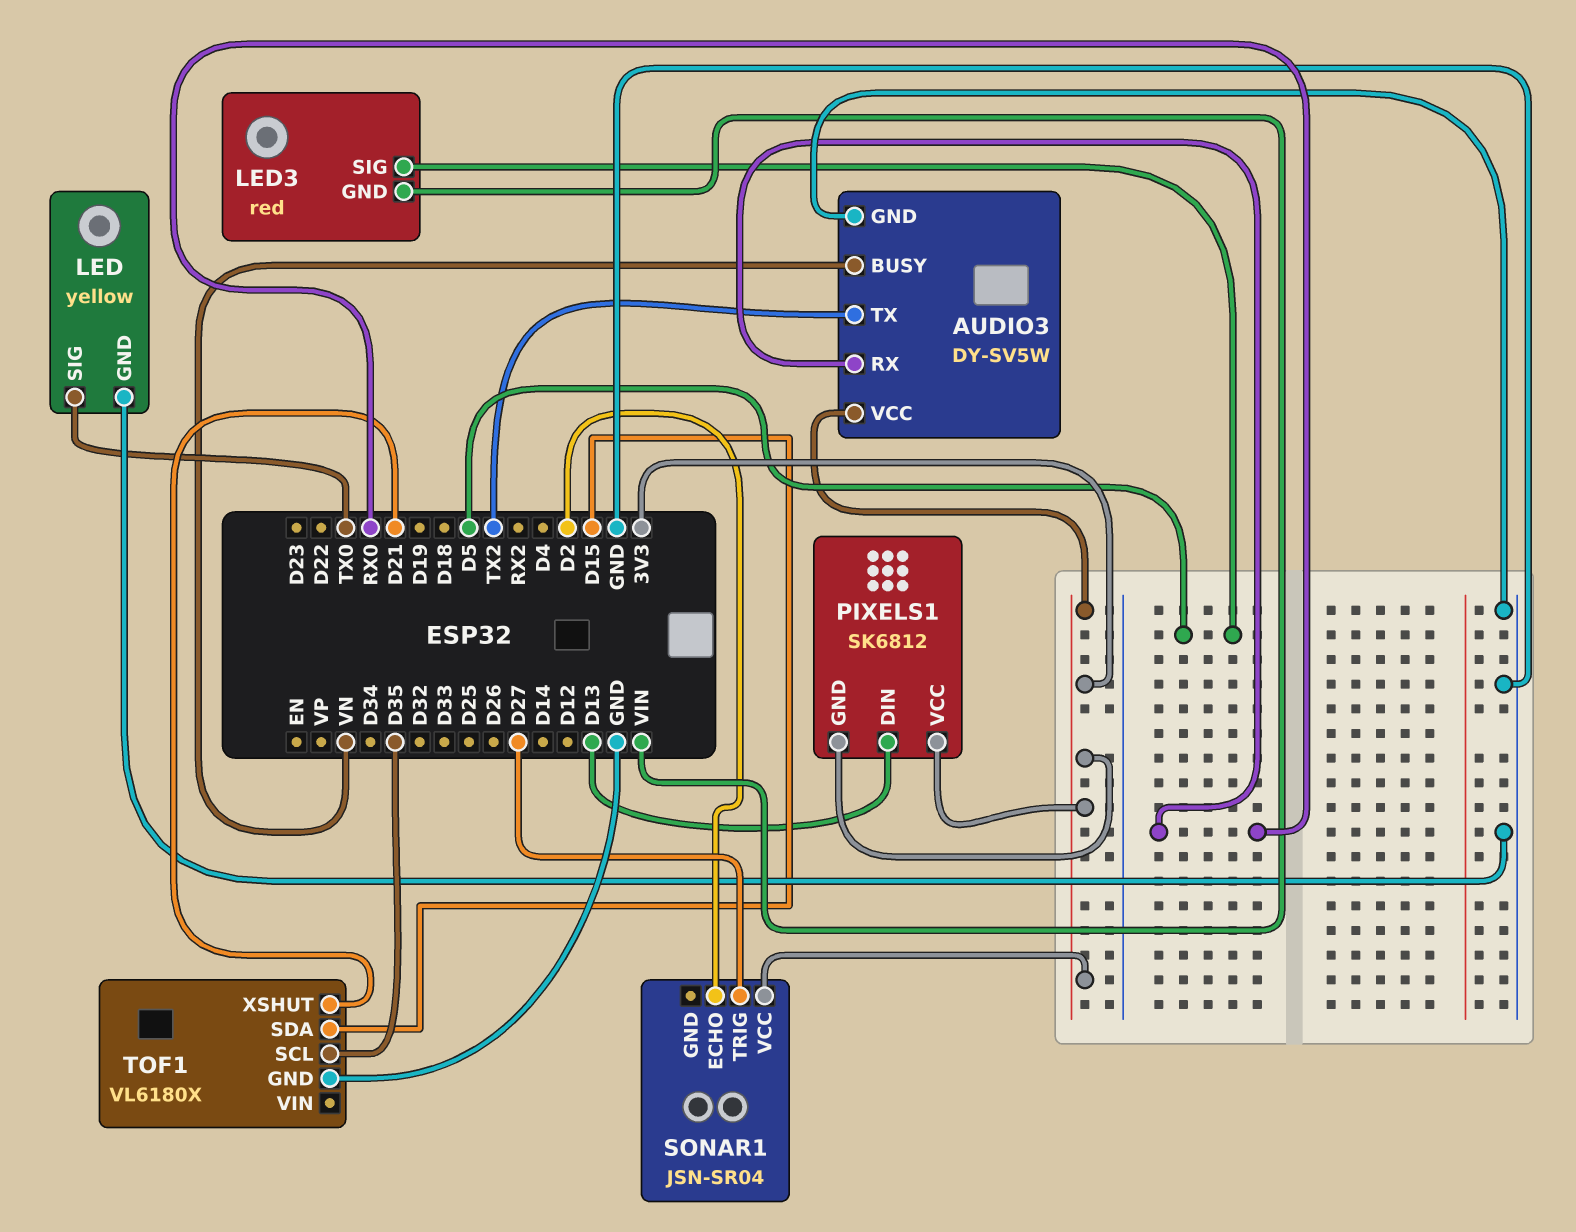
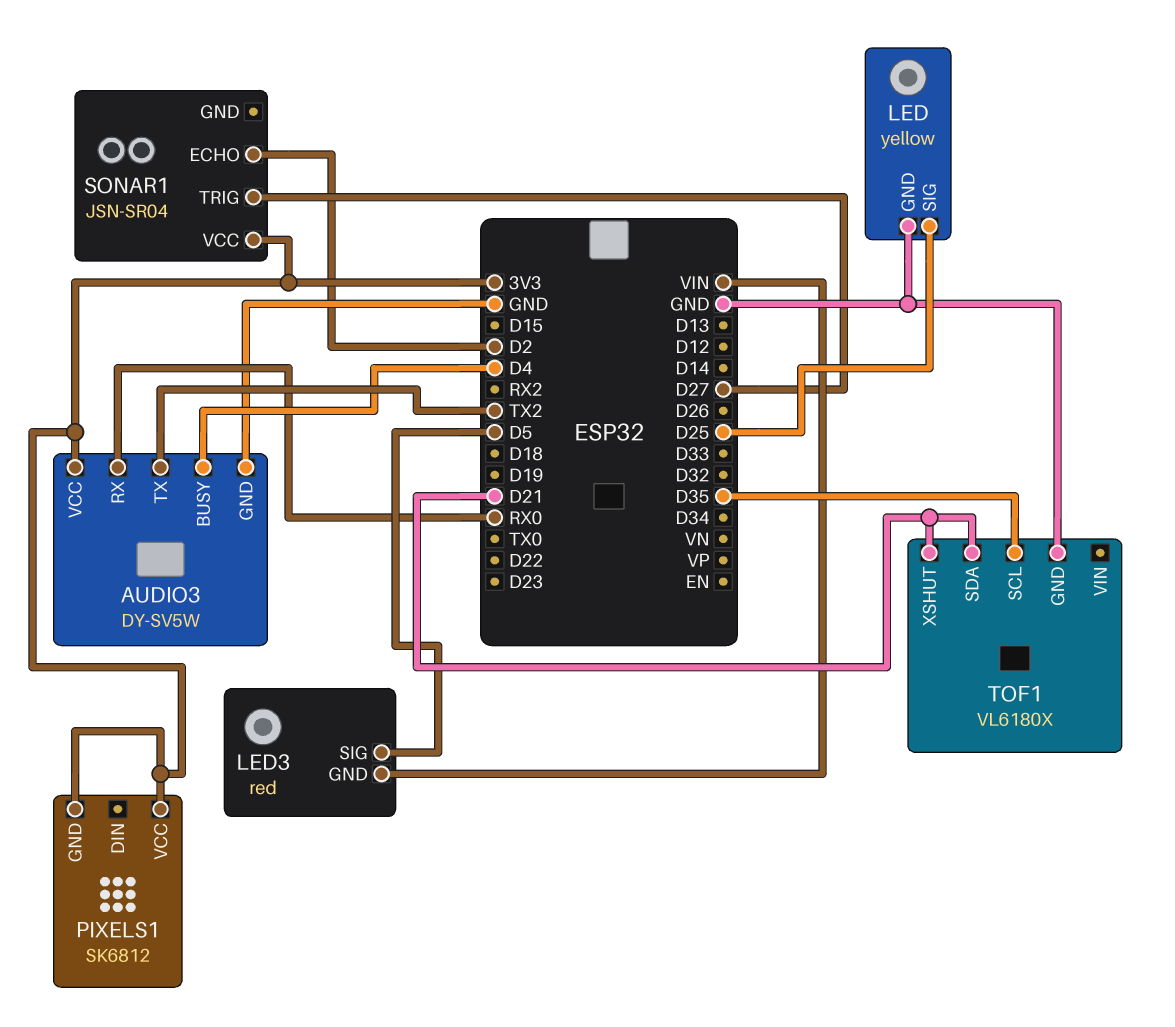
AUDIO3 pin BUSY: VN -> D4
LED pin SIG: TX0 -> D25
PIXELS1 pin DIN: D13 -> none
TOF1 pin SDA: D15 -> D21

